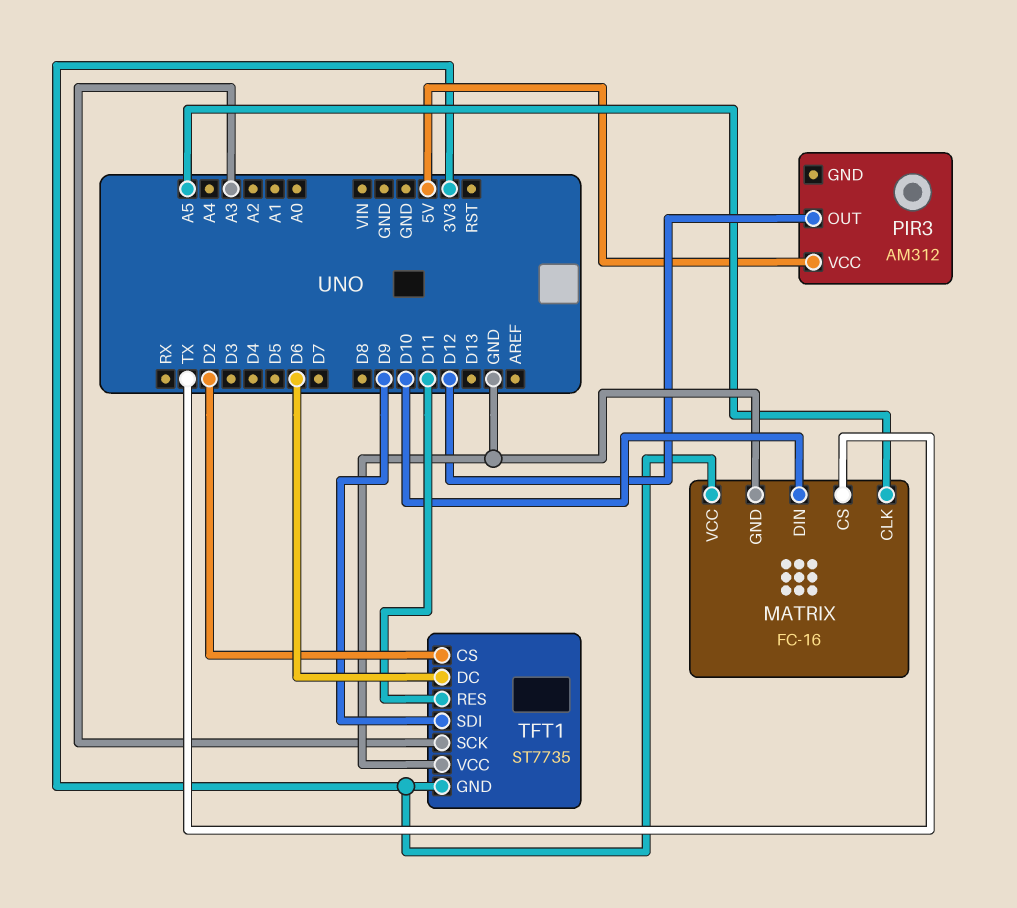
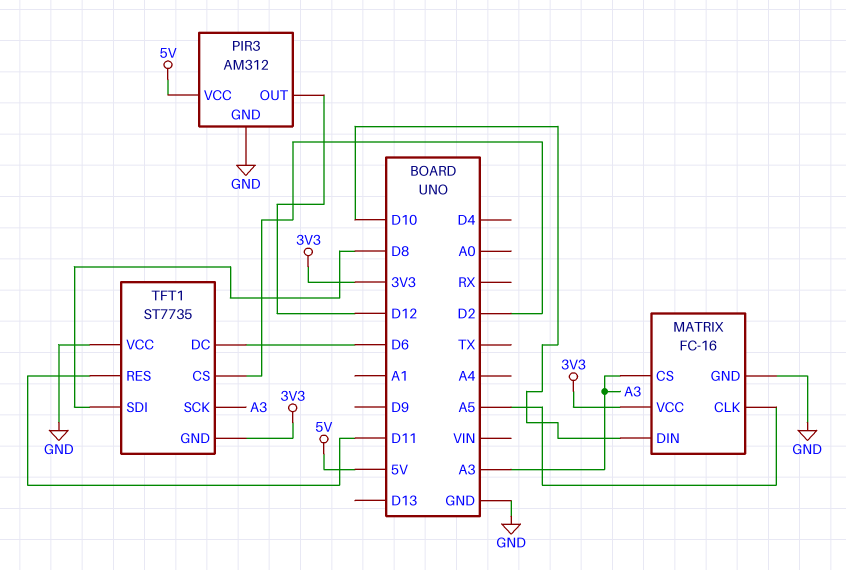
MATRIX pin CS: TX -> A3
PIR3 pin GND: none -> GND
TFT1 pin SDI: D9 -> D8

